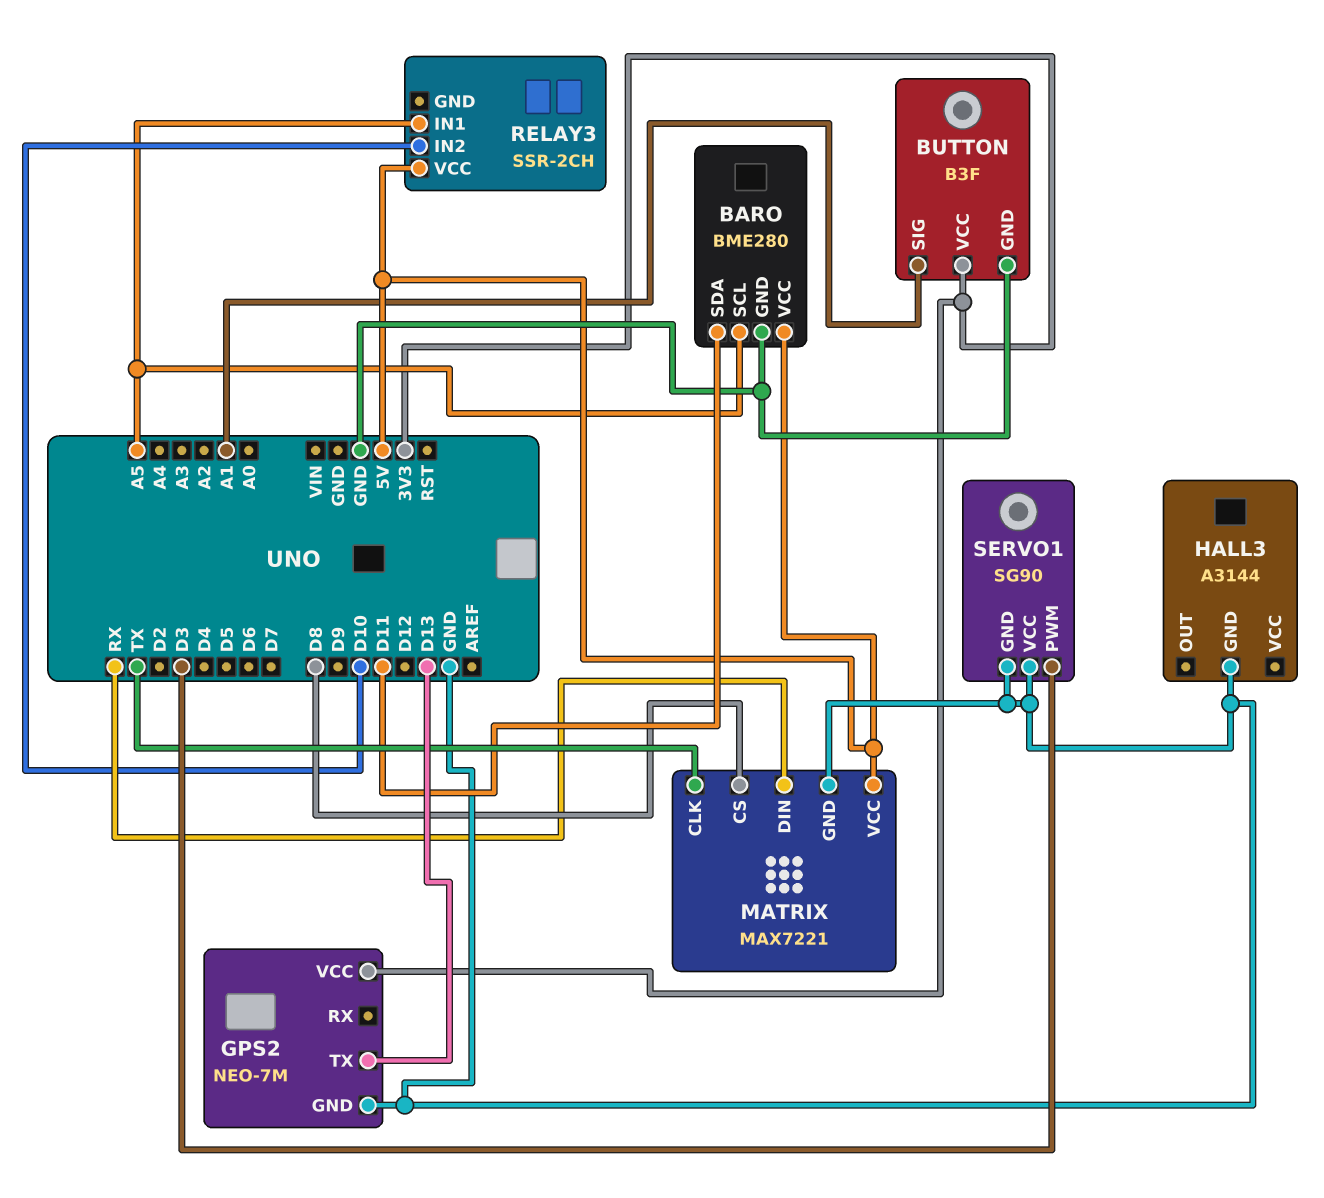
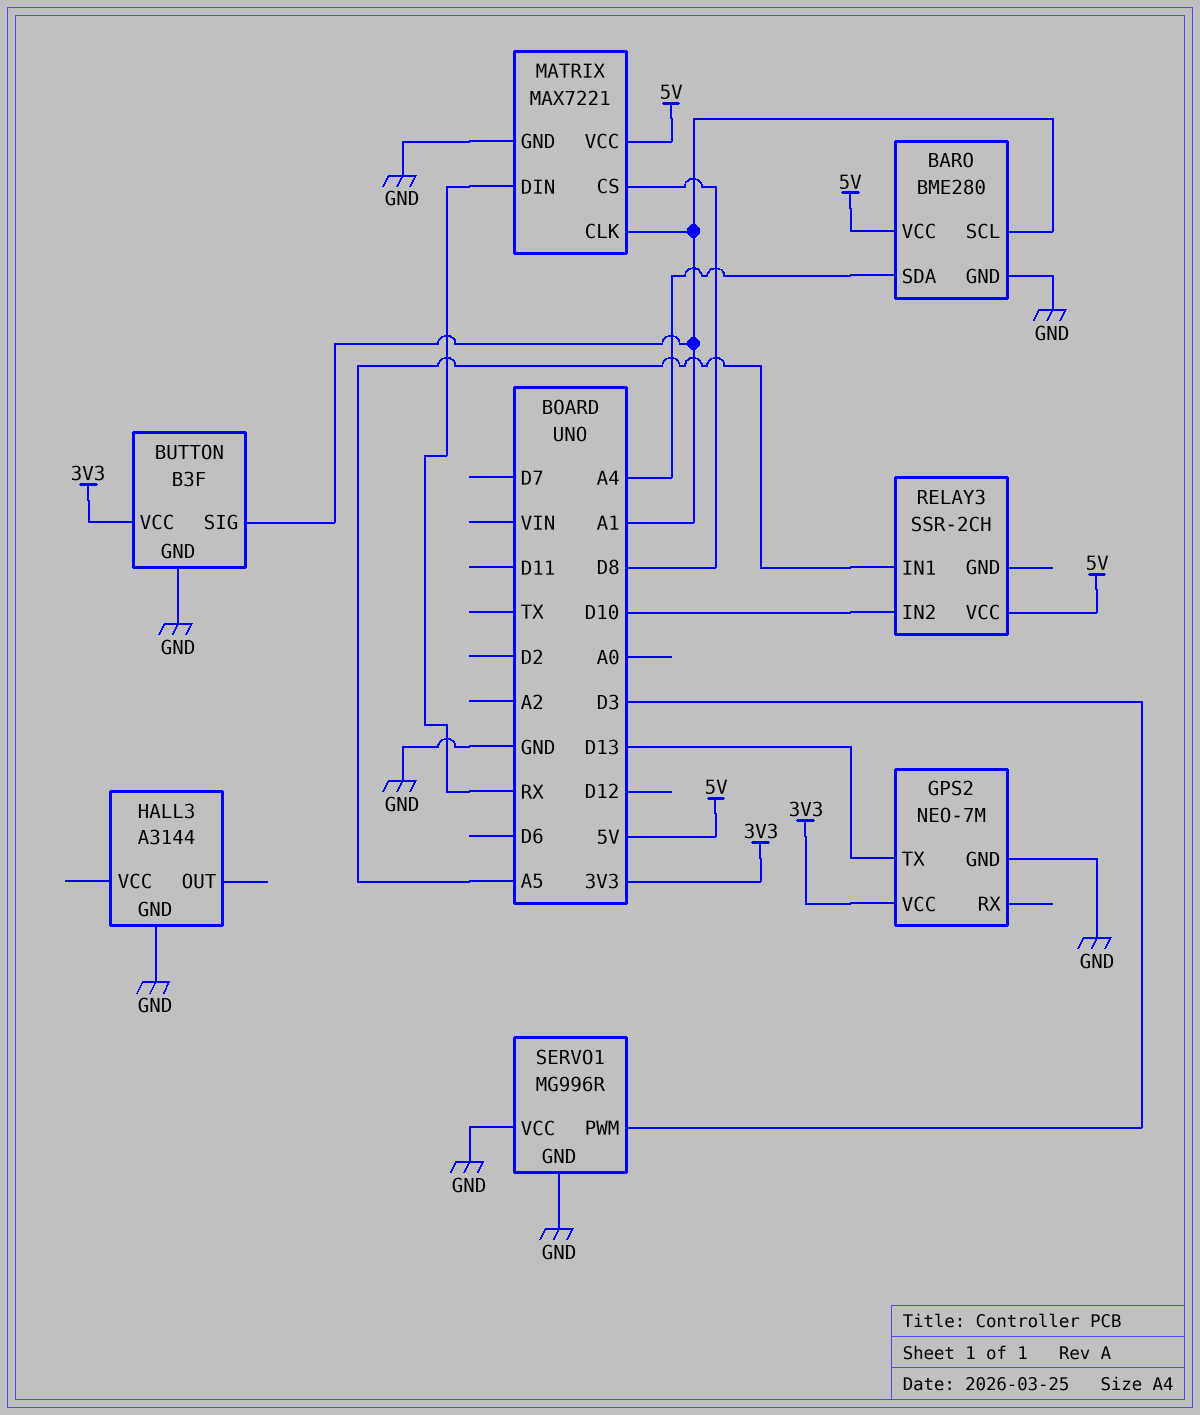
BARO pin SCL: A5 -> A1
BARO pin SDA: D11 -> A4
MATRIX pin CLK: TX -> A1
SERVO1: SG90 -> MG996R

